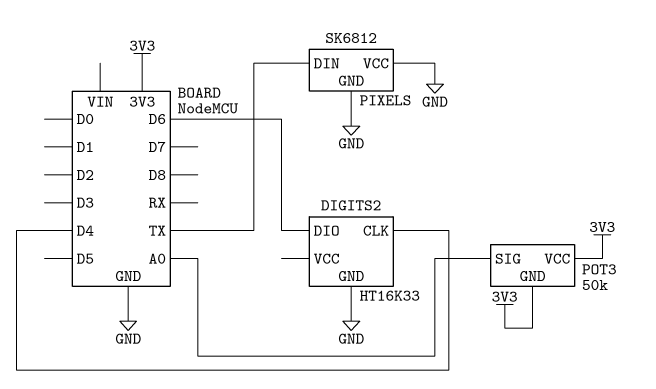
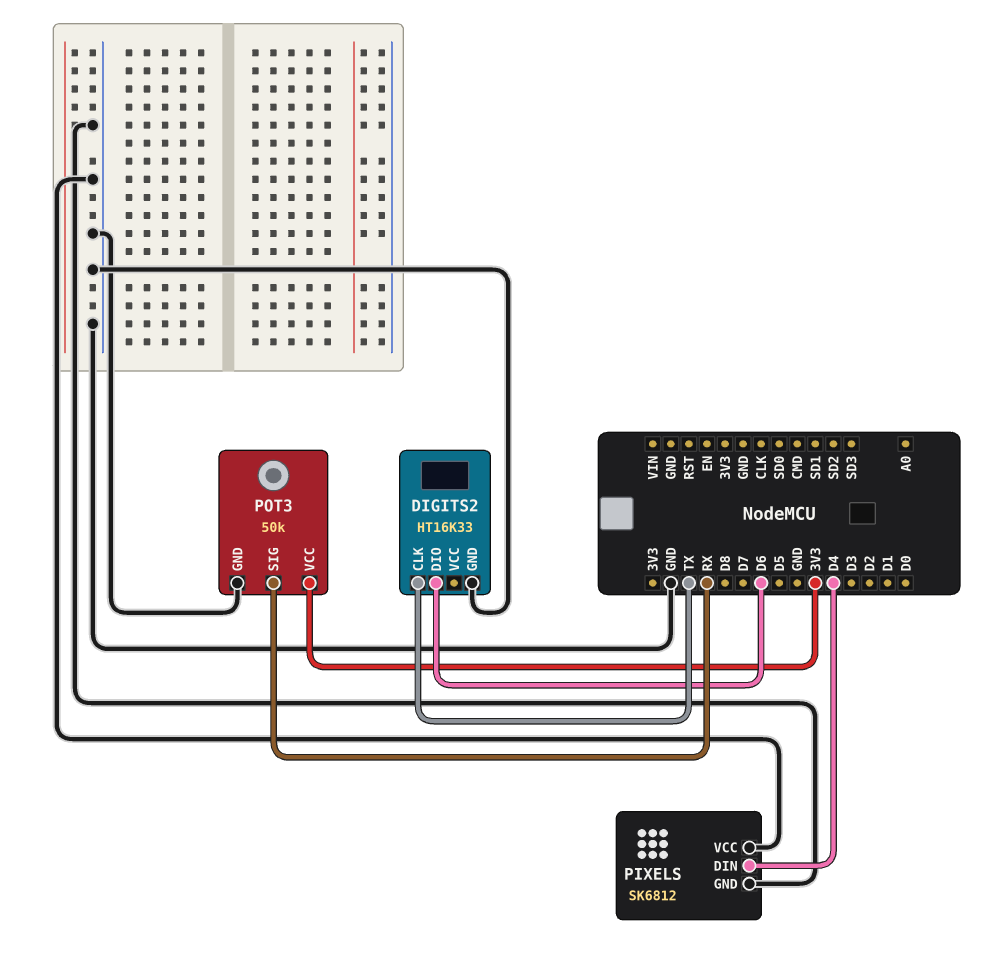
DIGITS2 pin CLK: D4 -> TX
PIXELS pin DIN: TX -> D4
POT3 pin GND: 3V3 -> GND
POT3 pin SIG: A0 -> RX

